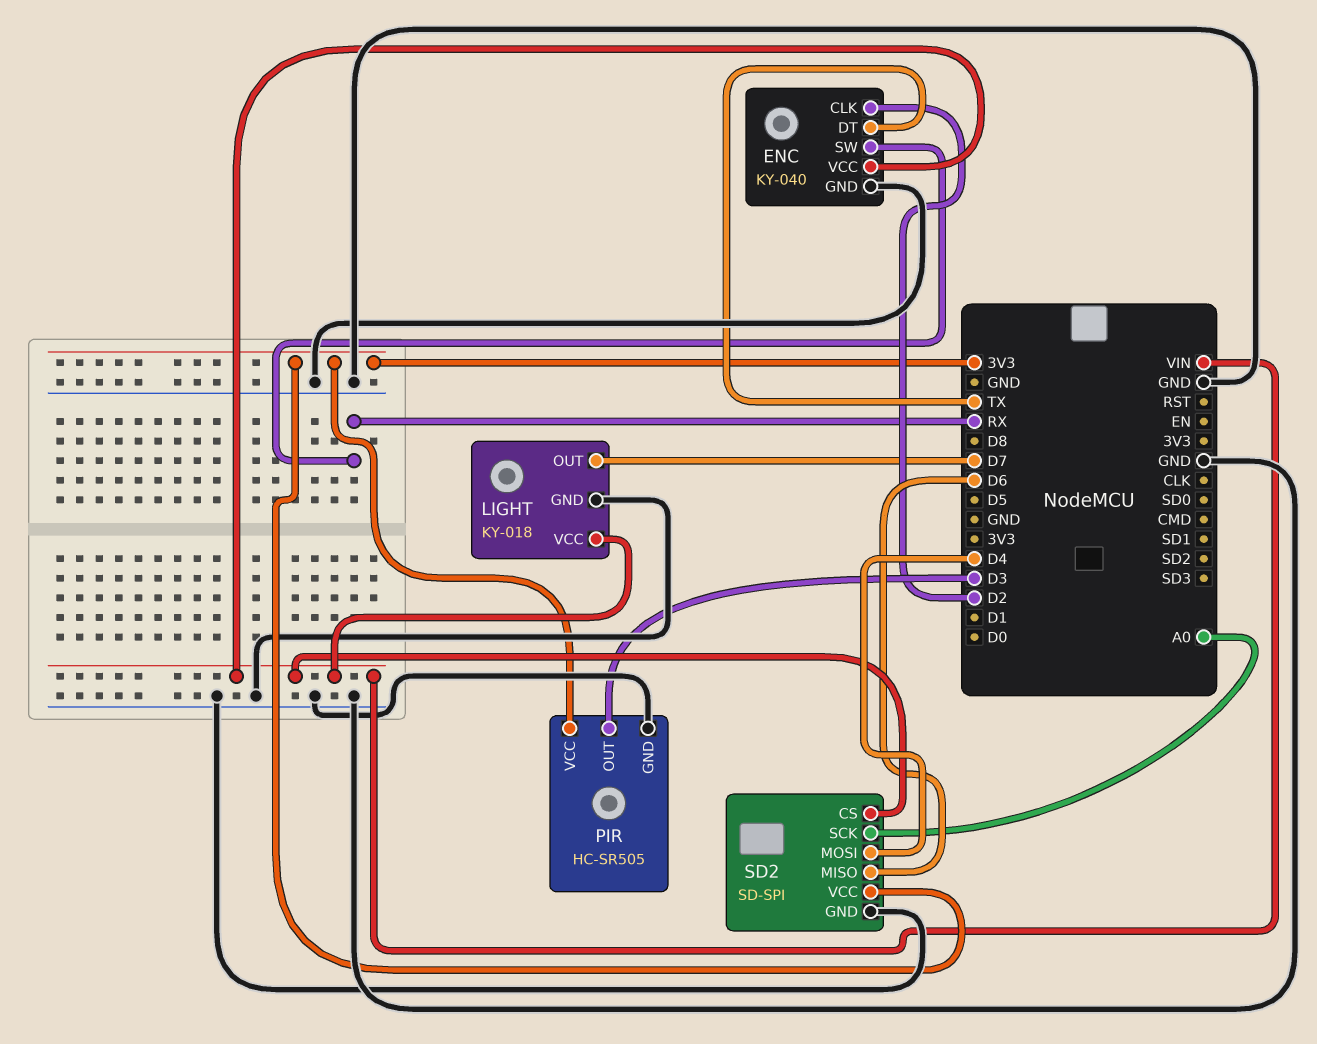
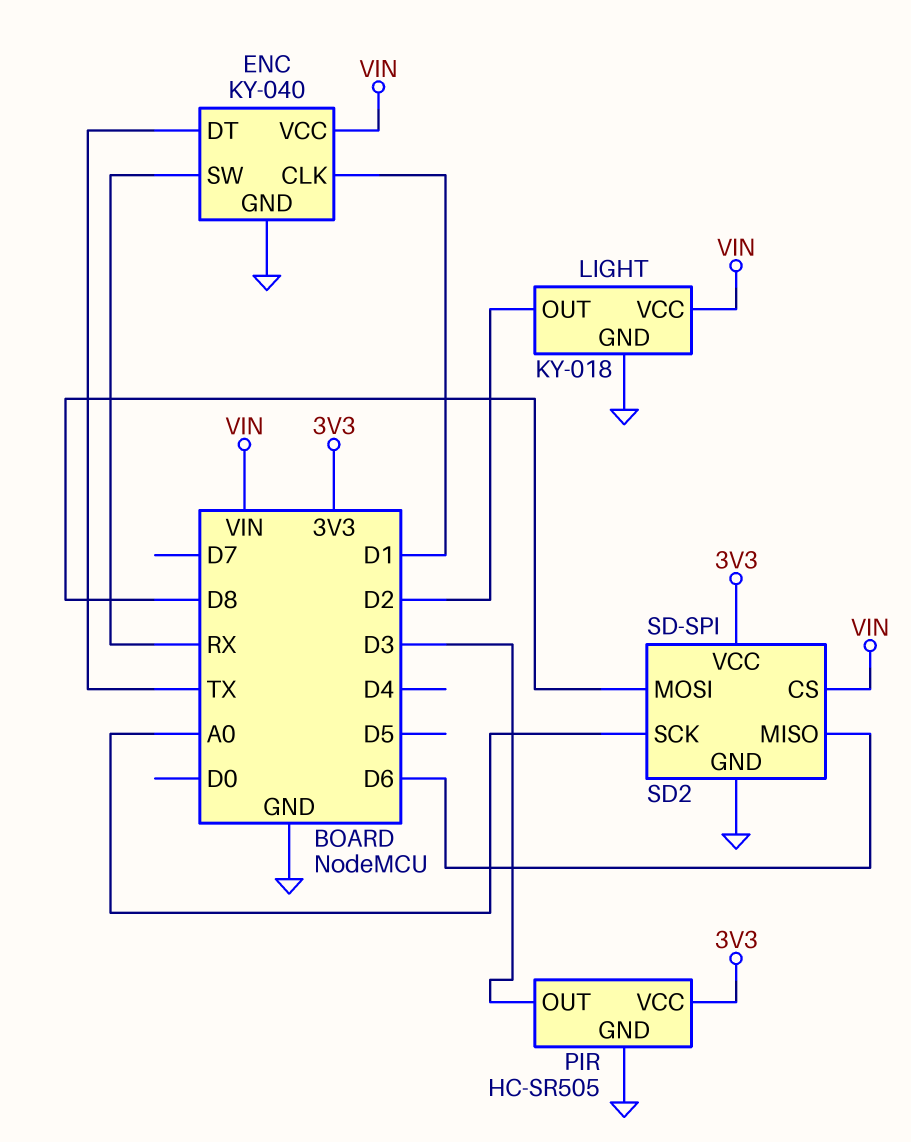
ENC pin CLK: D2 -> D1
LIGHT pin OUT: D7 -> D2
SD2 pin MOSI: D4 -> D8

